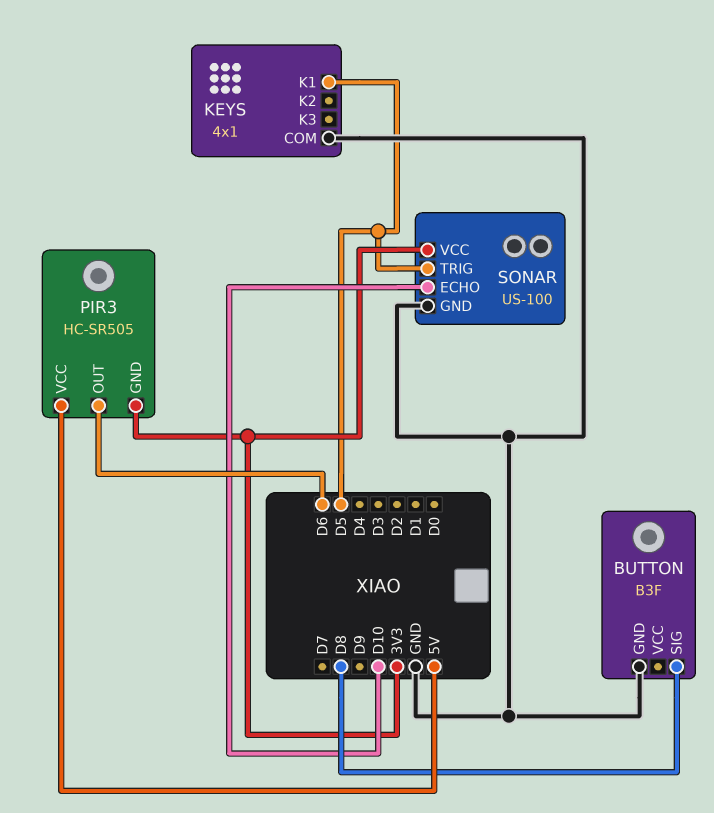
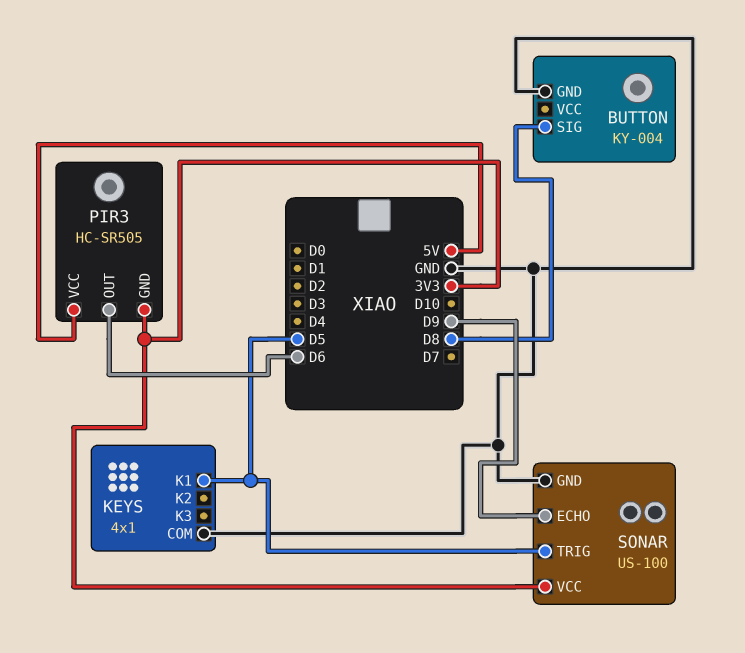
BUTTON: B3F -> KY-004
SONAR pin ECHO: D10 -> D9

